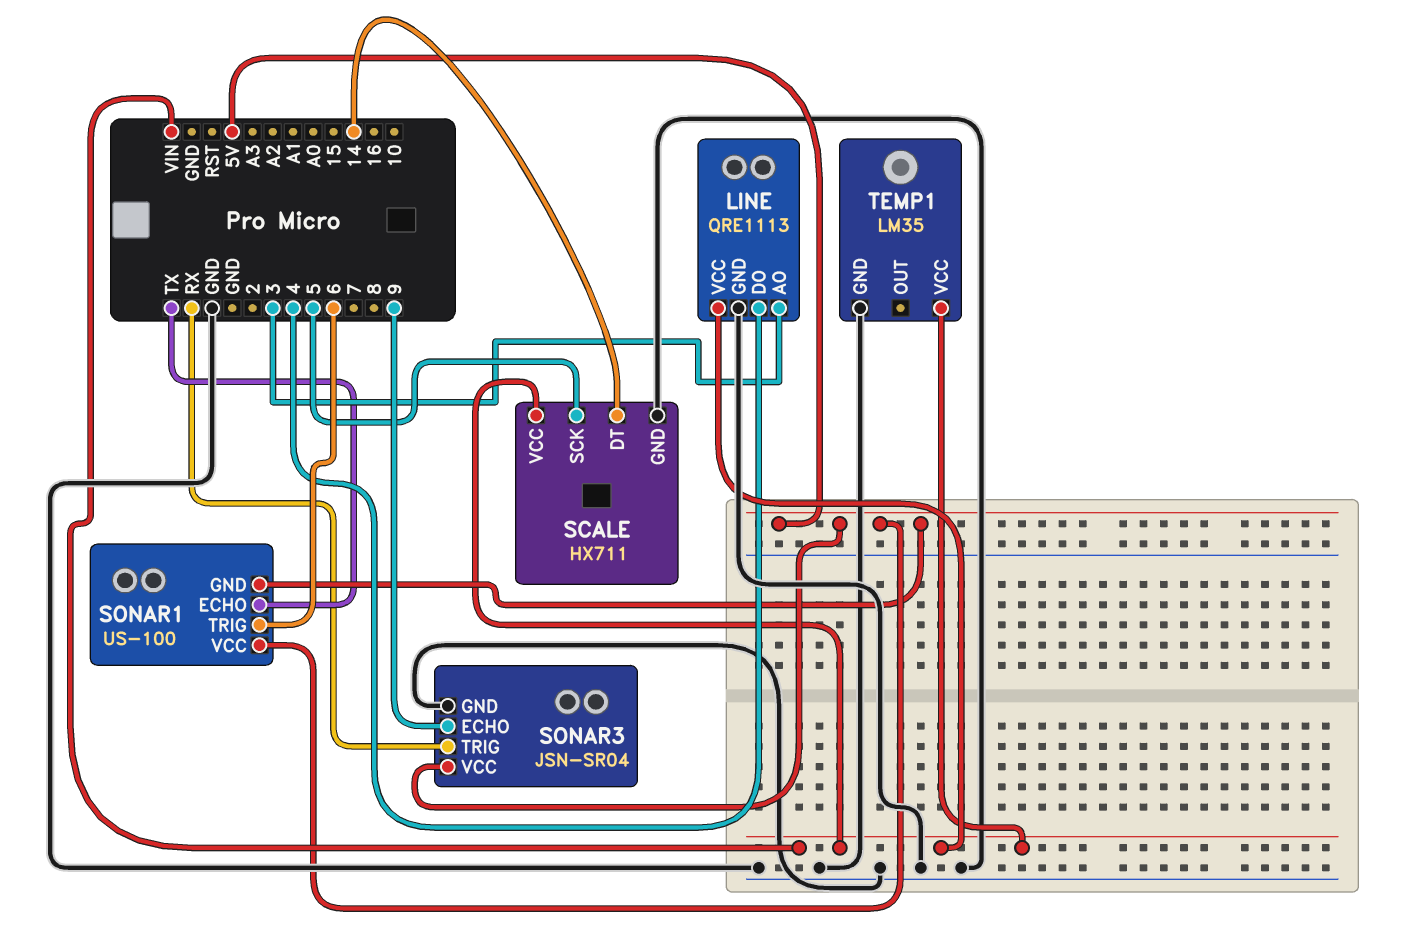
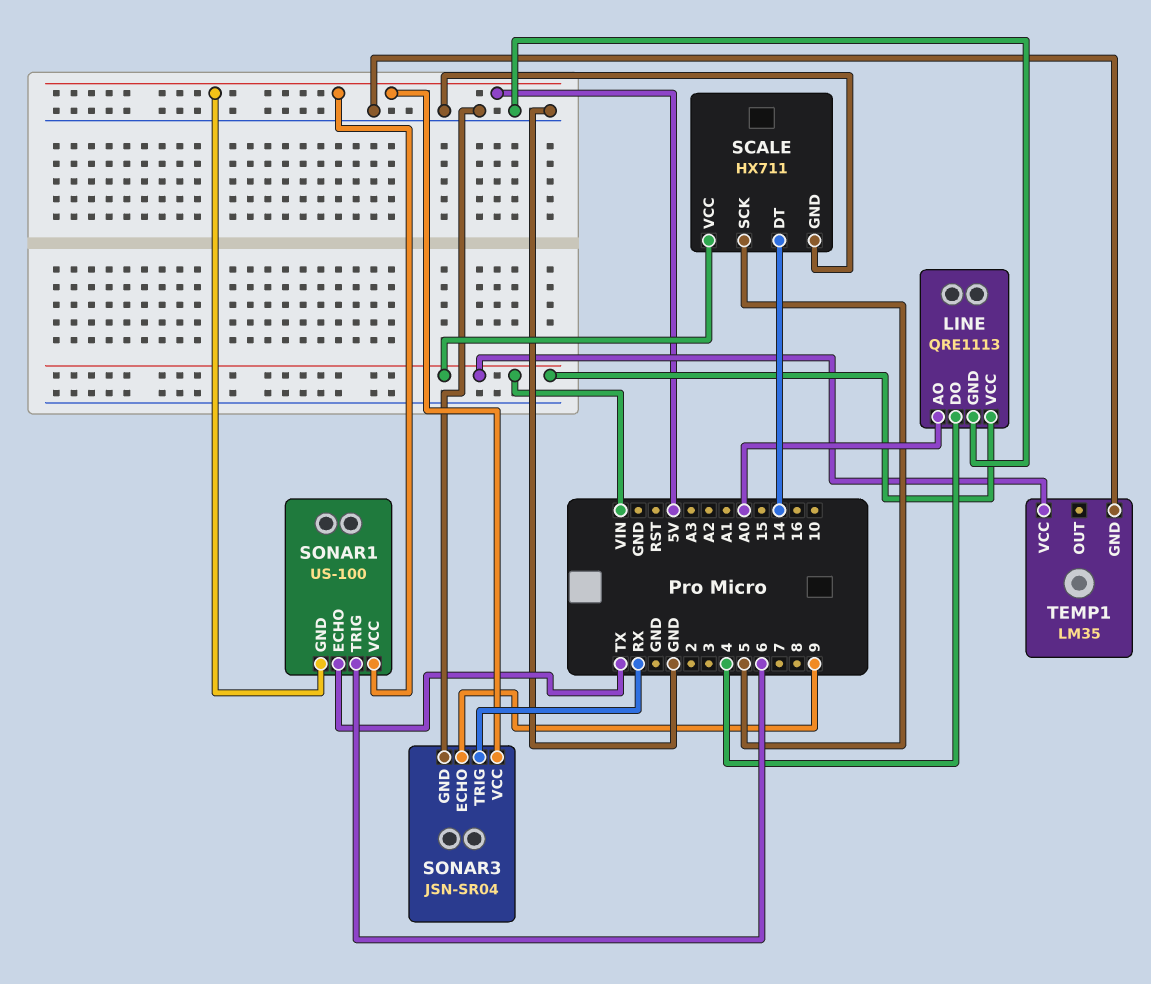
LINE pin AO: 3 -> A0

